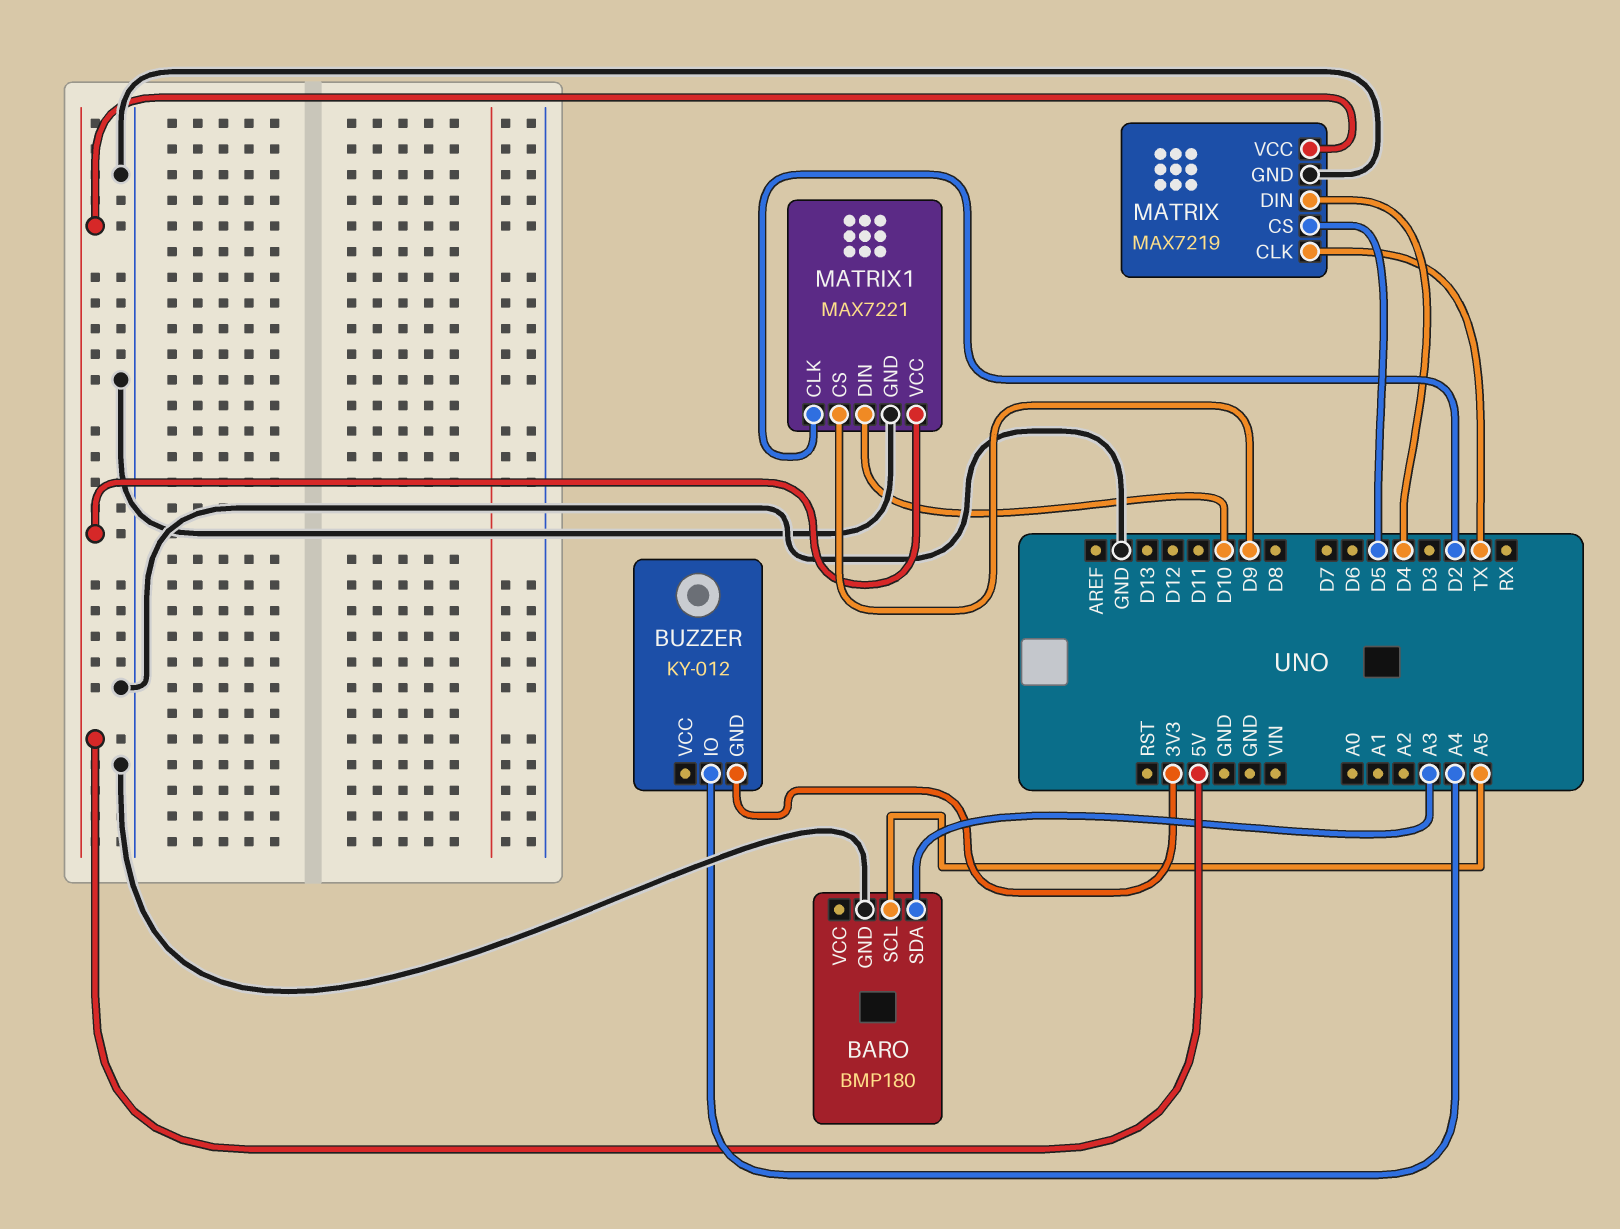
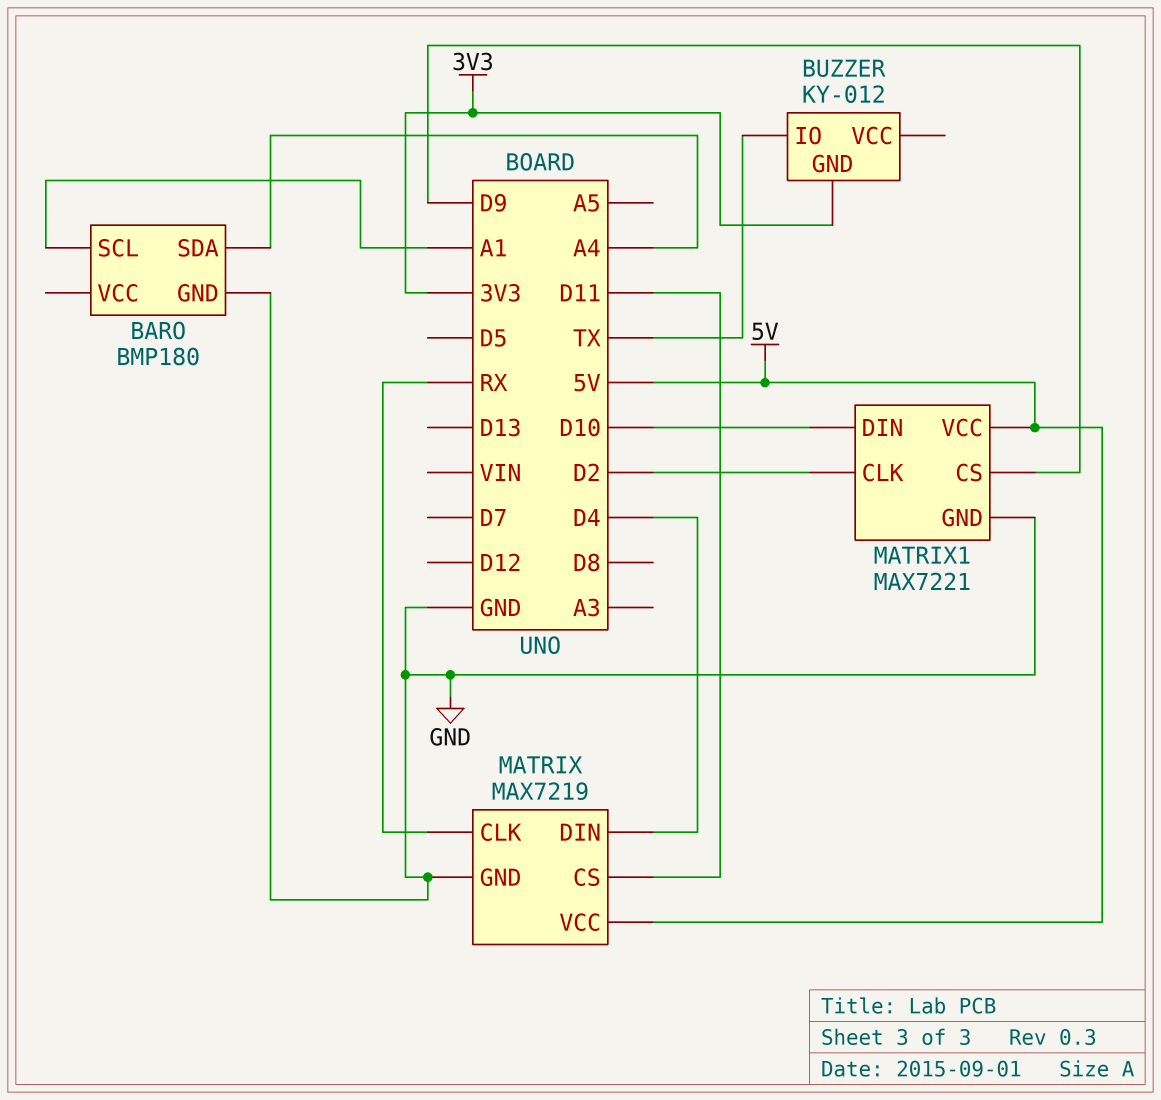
BARO pin SCL: A5 -> A1
BARO pin SDA: A3 -> A4
BUZZER pin IO: A4 -> TX
MATRIX pin CLK: TX -> RX
MATRIX pin CS: D5 -> D11

